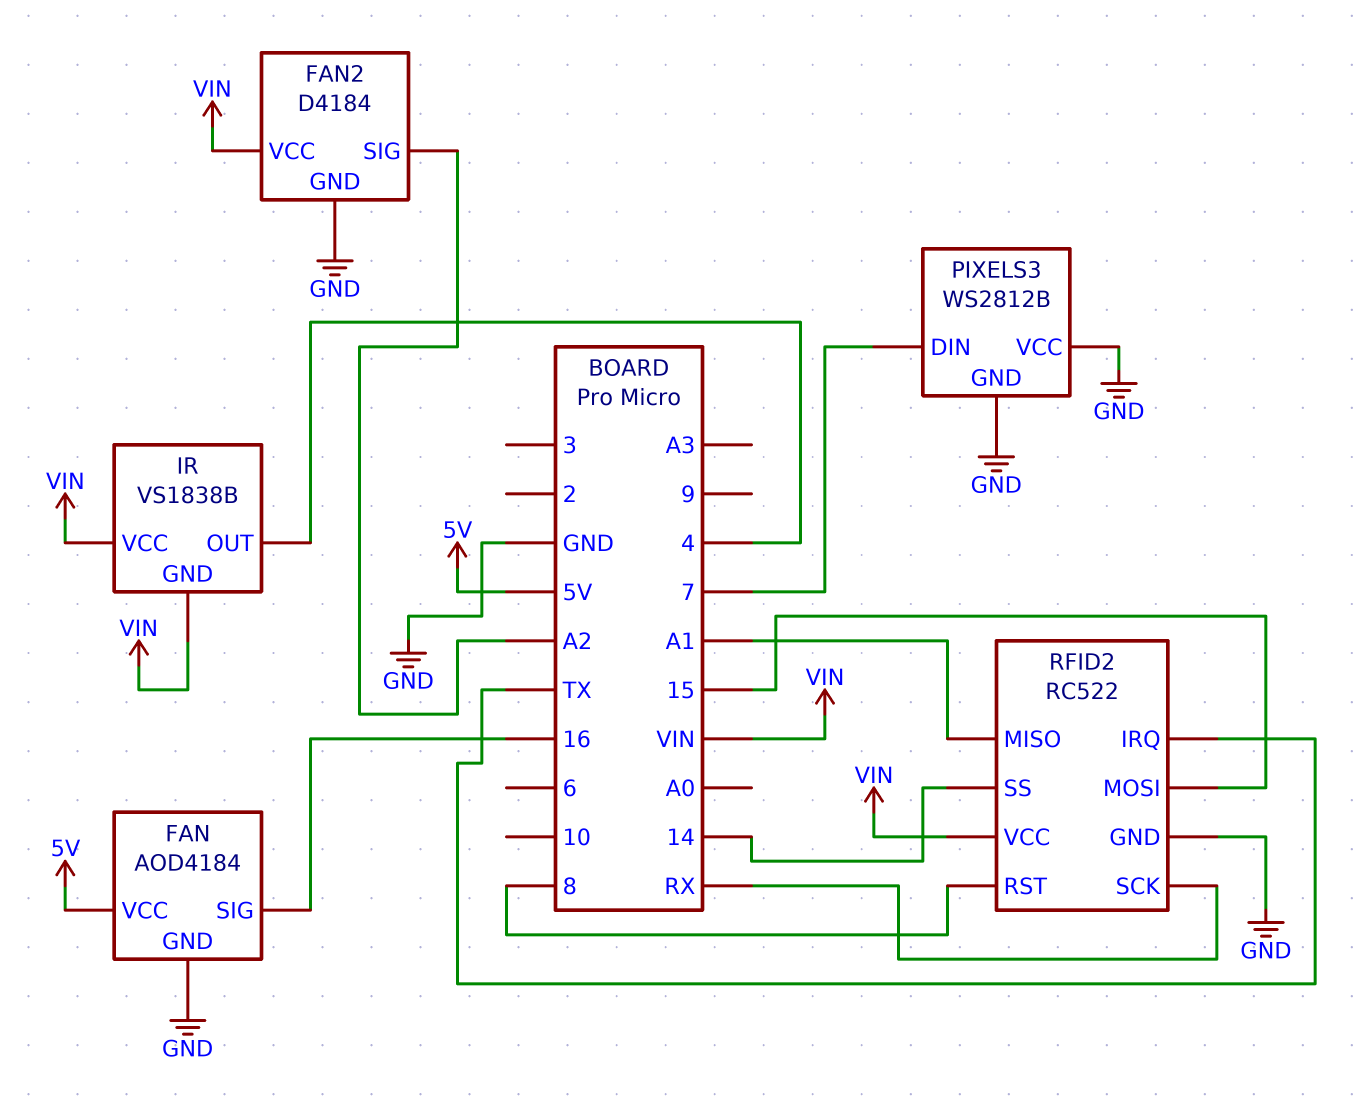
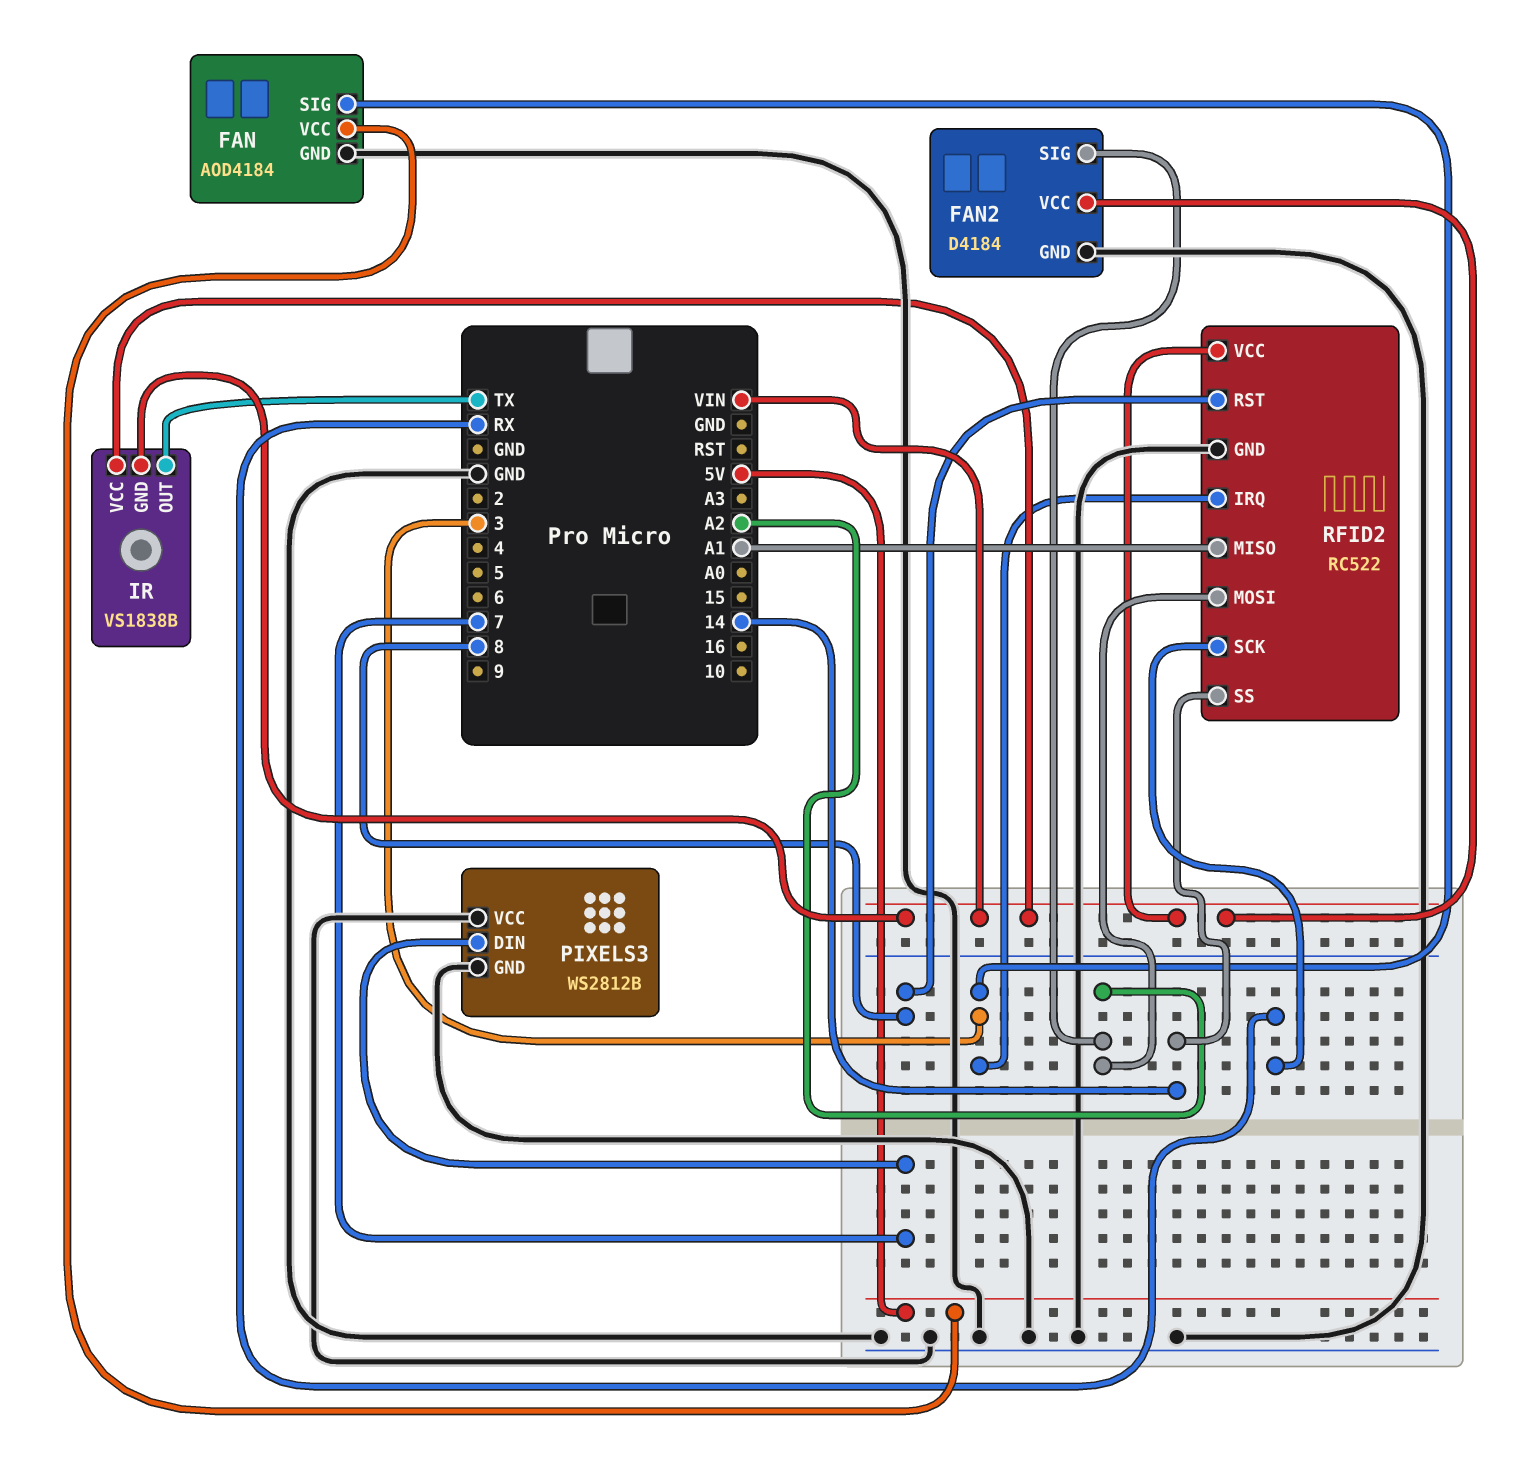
FAN pin SIG: 16 -> 3
IR pin OUT: 4 -> TX
RFID2 pin IRQ: TX -> 3
RFID2 pin MOSI: 15 -> A2

